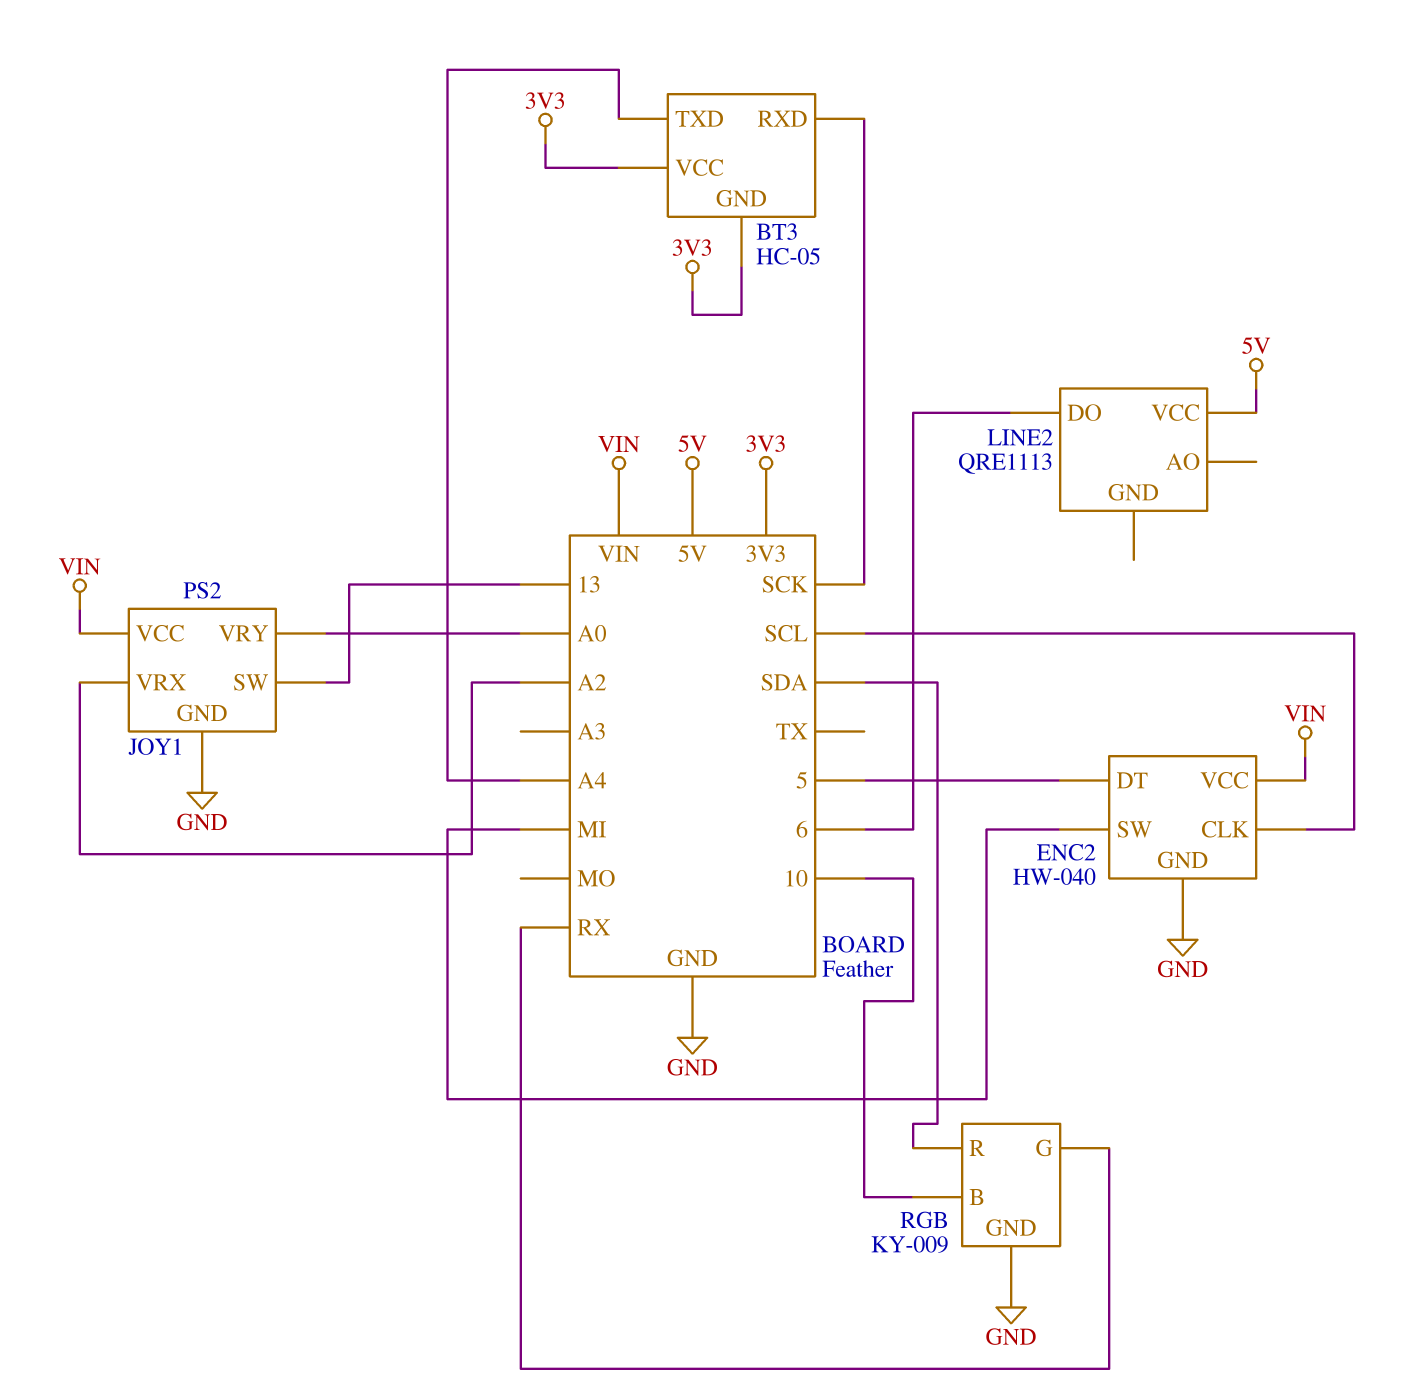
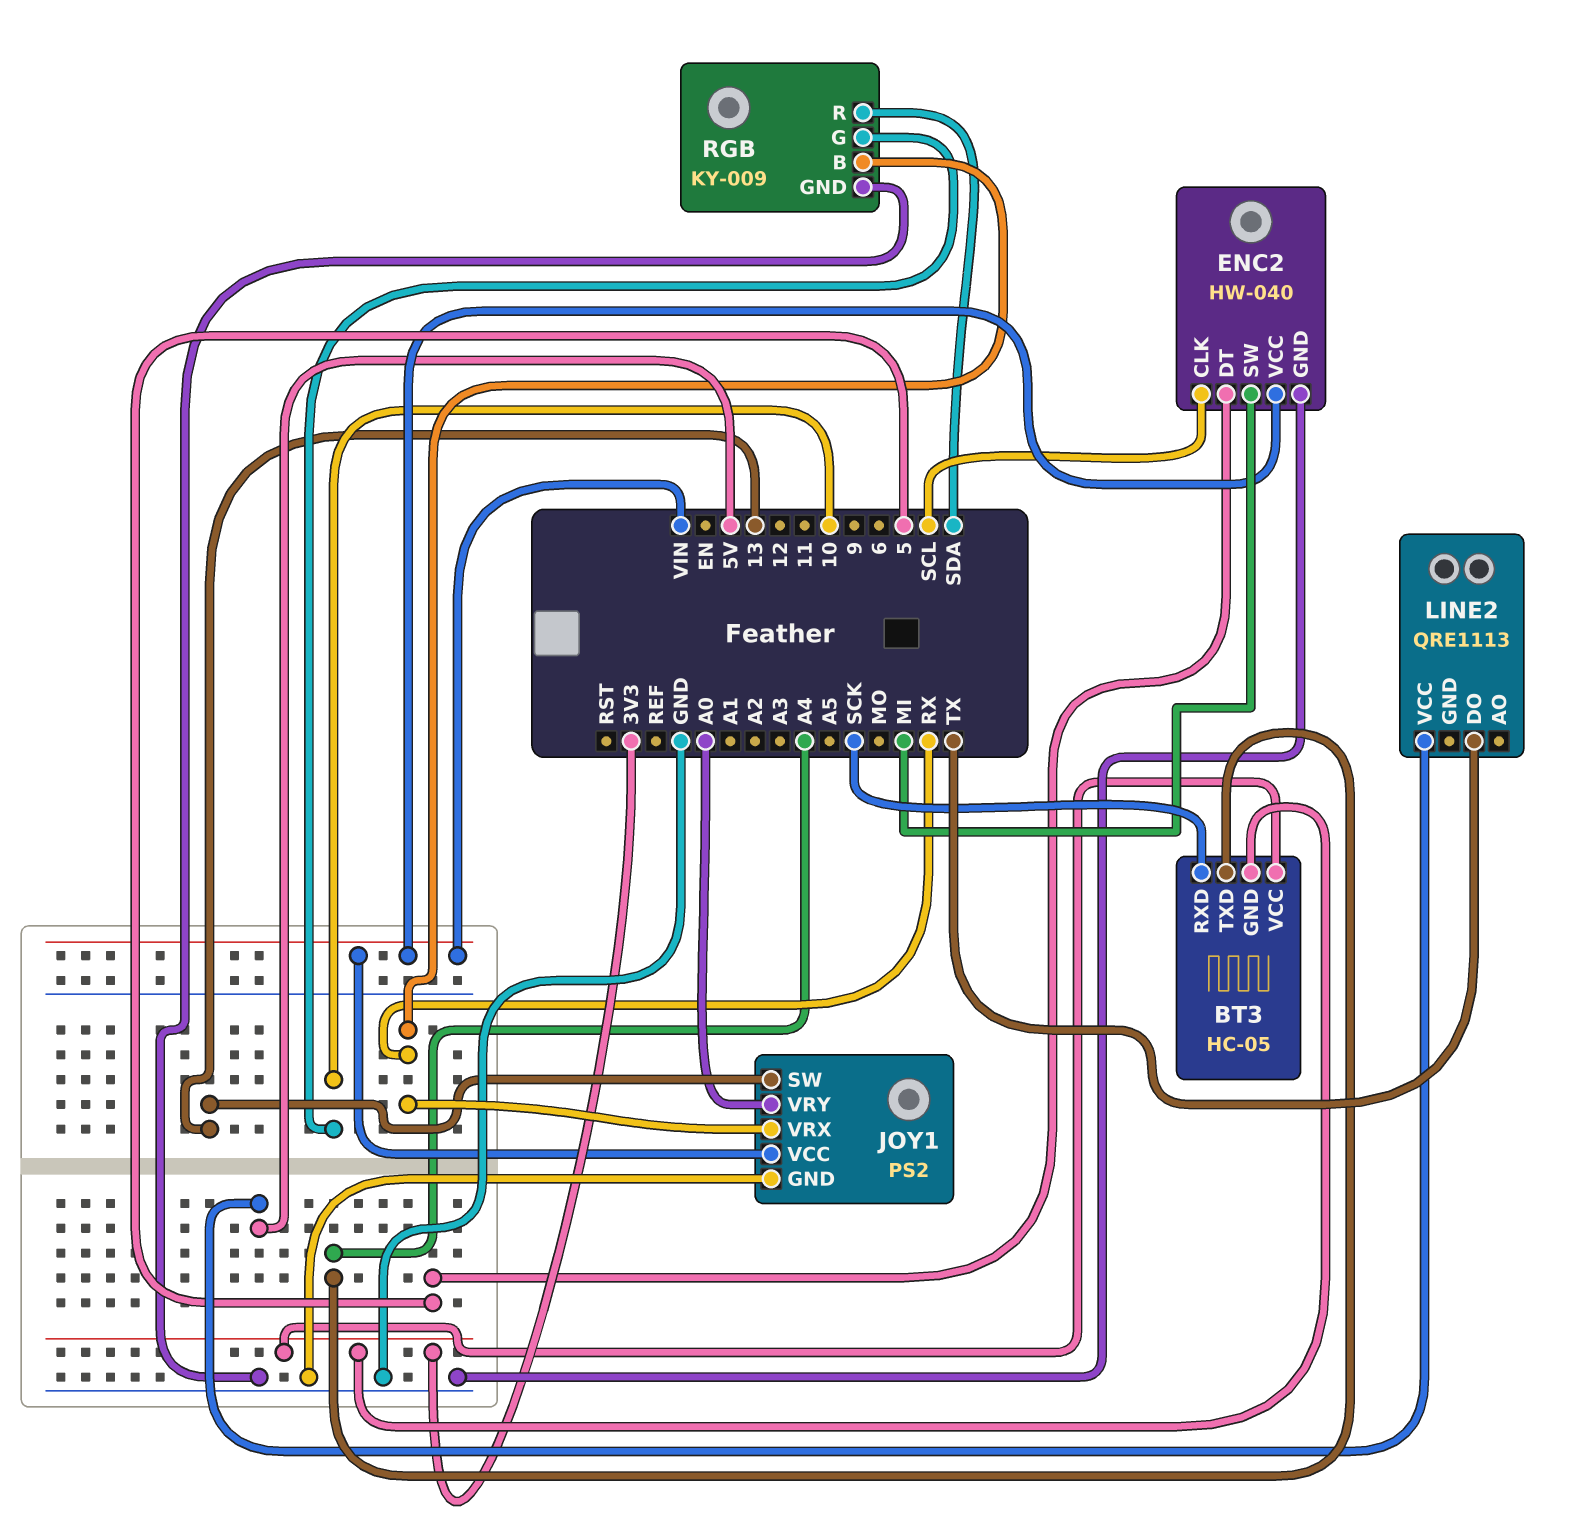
JOY1 pin VRX: A2 -> RX
LINE2 pin DO: 6 -> TX
RGB pin B: 10 -> RX
RGB pin G: RX -> 10

